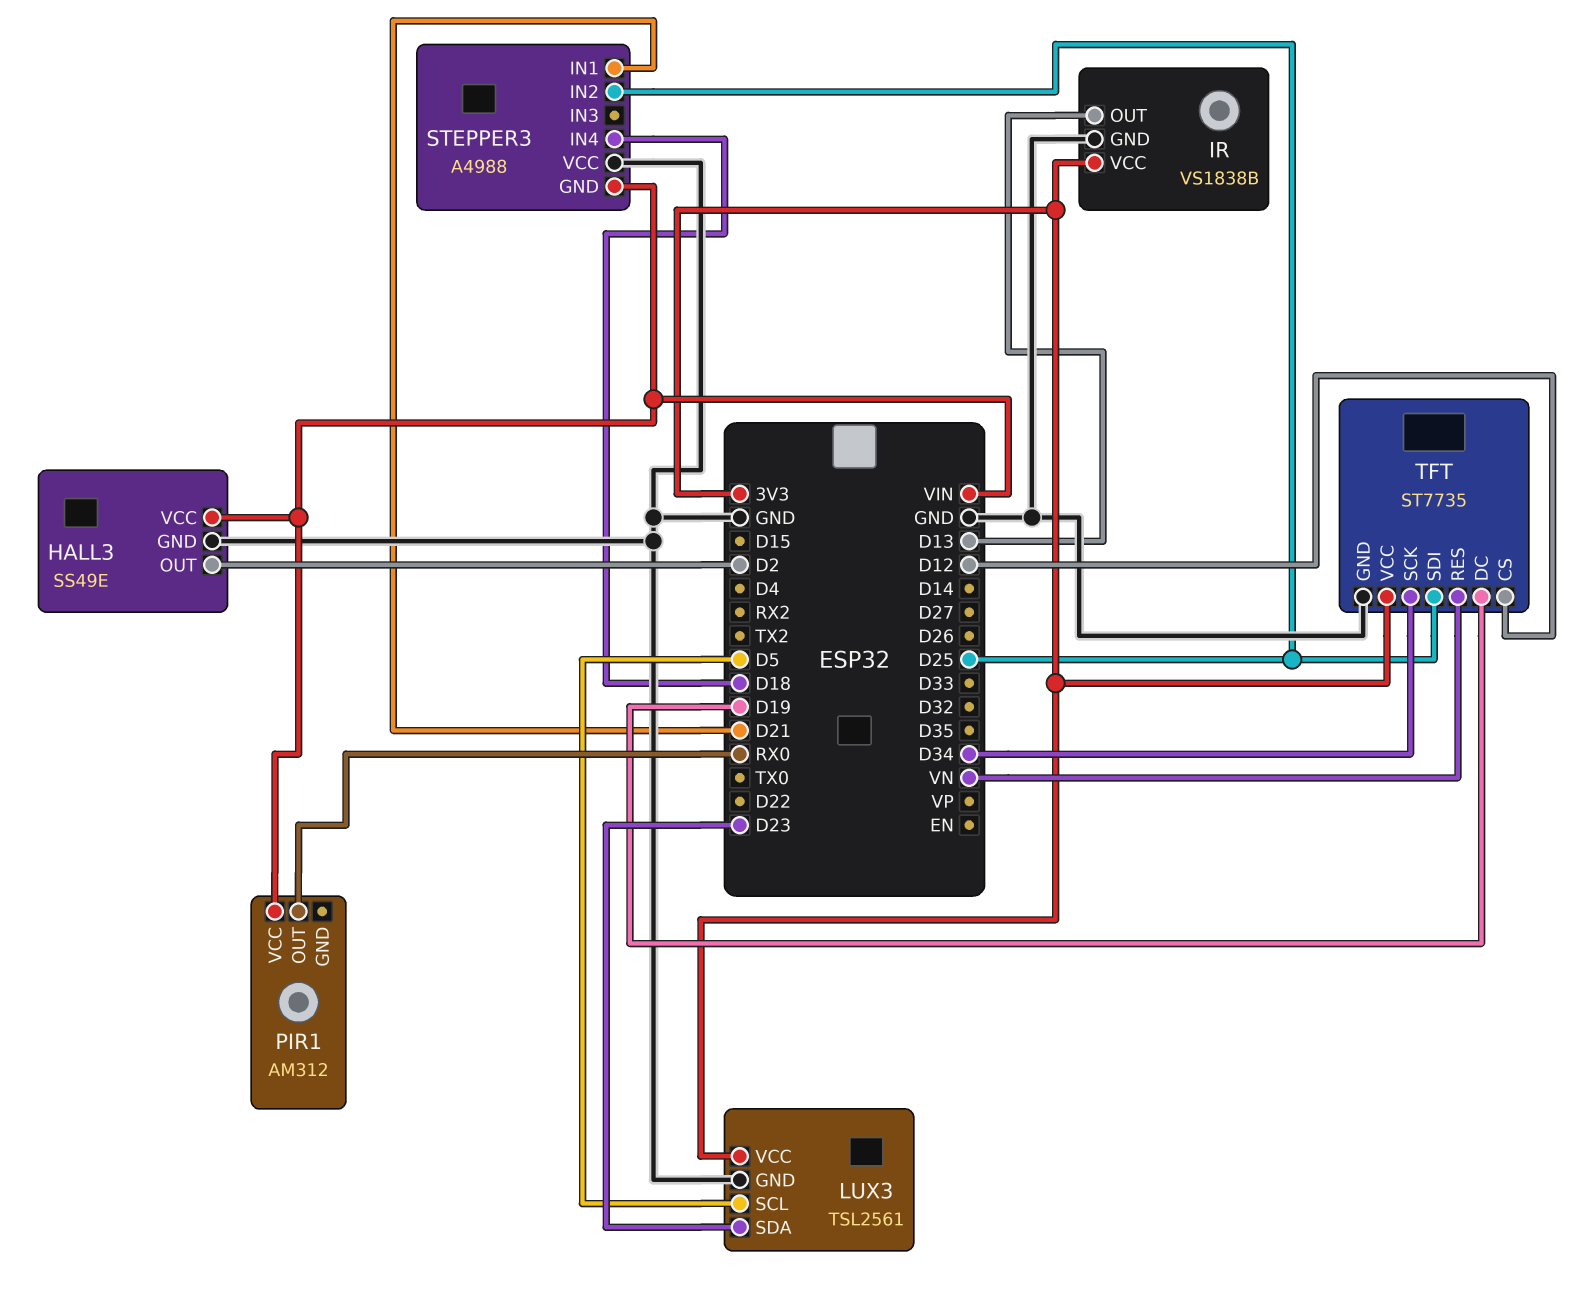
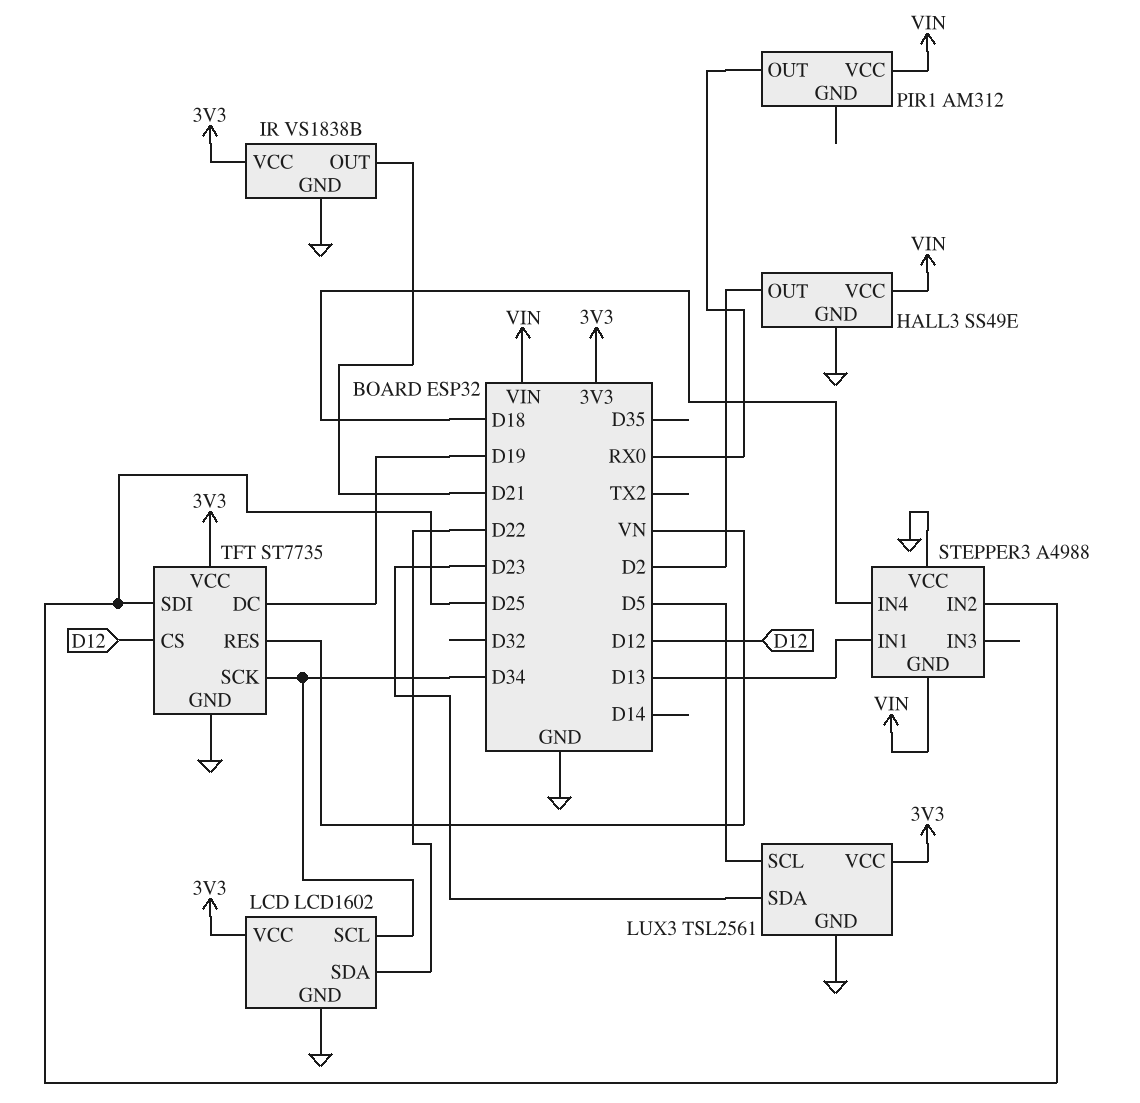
IR pin OUT: D13 -> D21
LCD: none -> LCD1602
LCD pin GND: none -> GND
LCD pin SCL: none -> D34
LCD pin SDA: none -> D22
LCD pin VCC: none -> 3V3
STEPPER3 pin IN1: D21 -> D13

